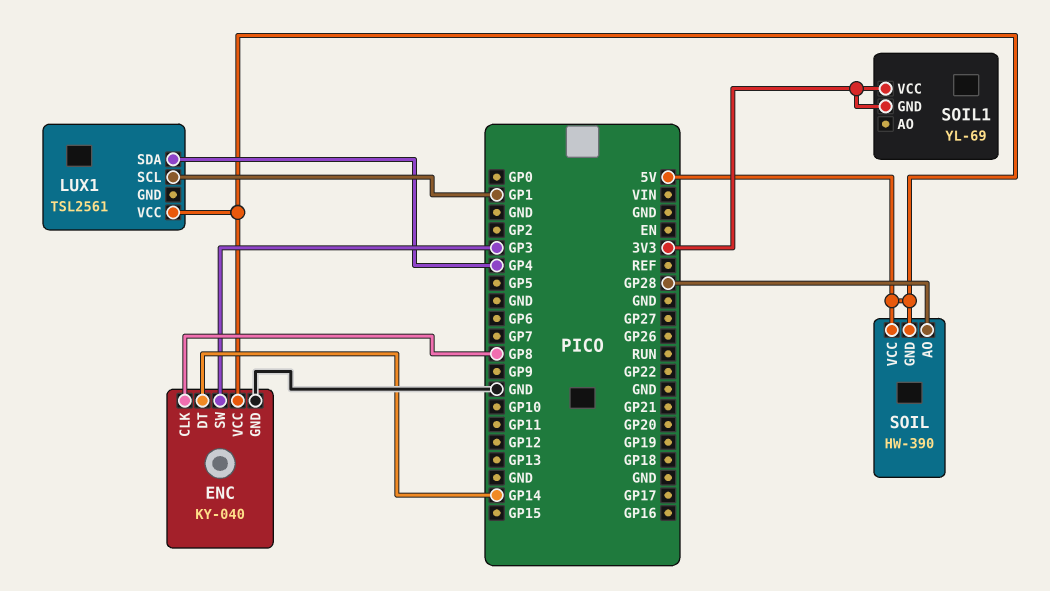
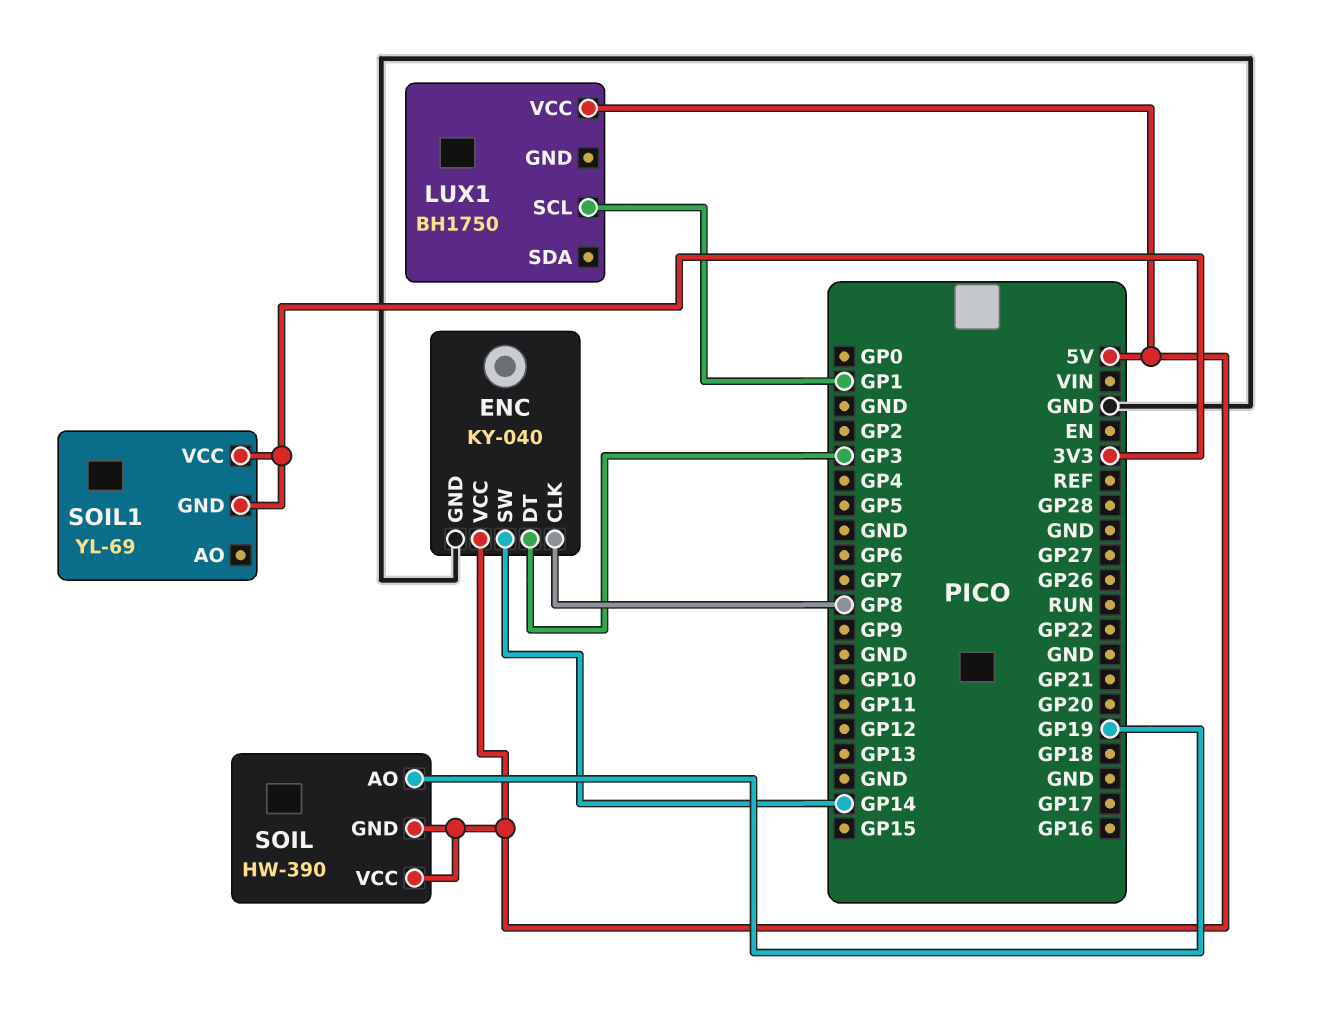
ENC pin DT: GP14 -> GP3
ENC pin SW: GP3 -> GP14
LUX1: TSL2561 -> BH1750
LUX1 pin SDA: GP4 -> none
SOIL pin AO: GP28 -> GP19

